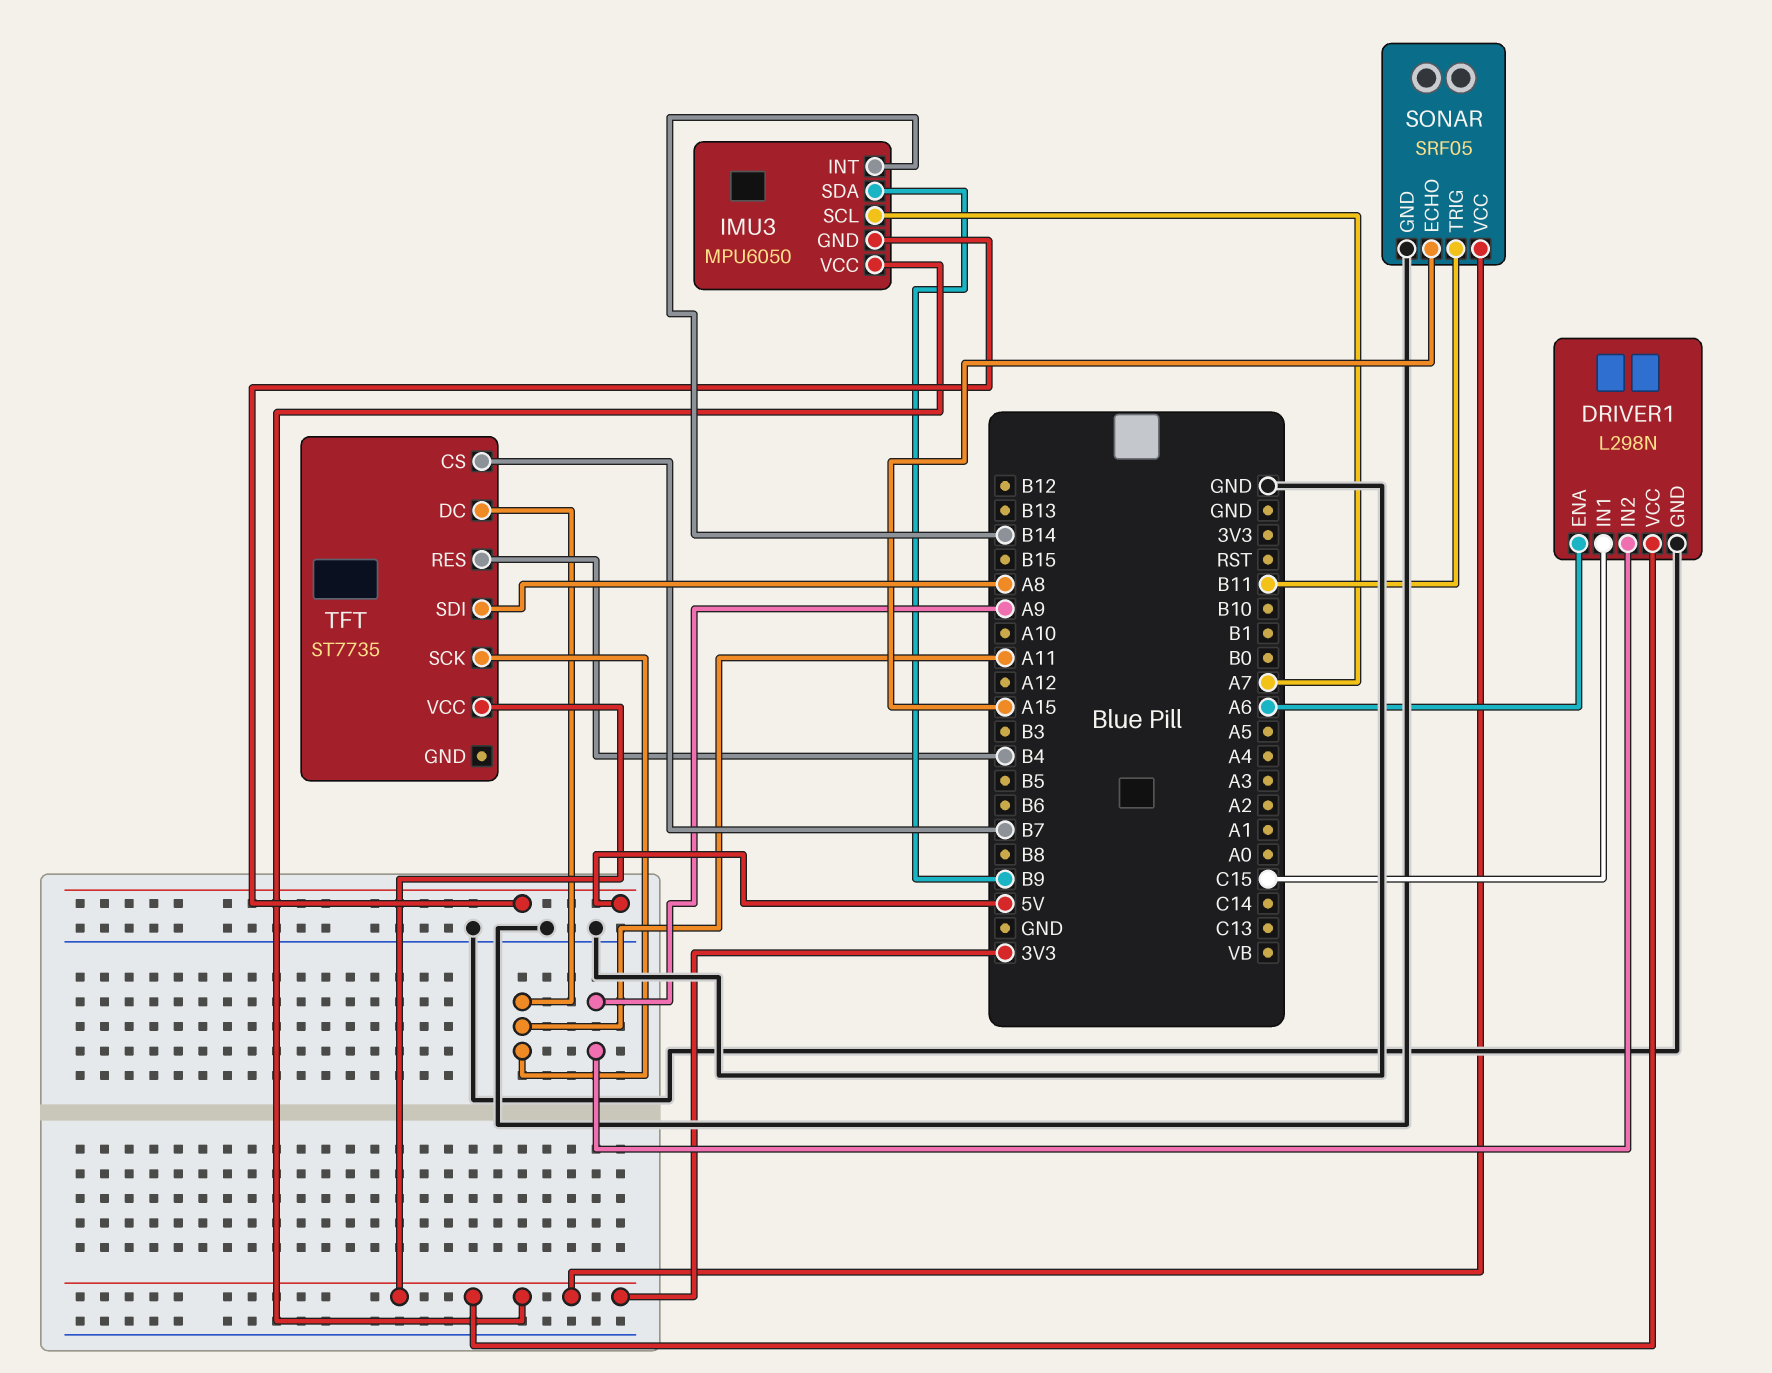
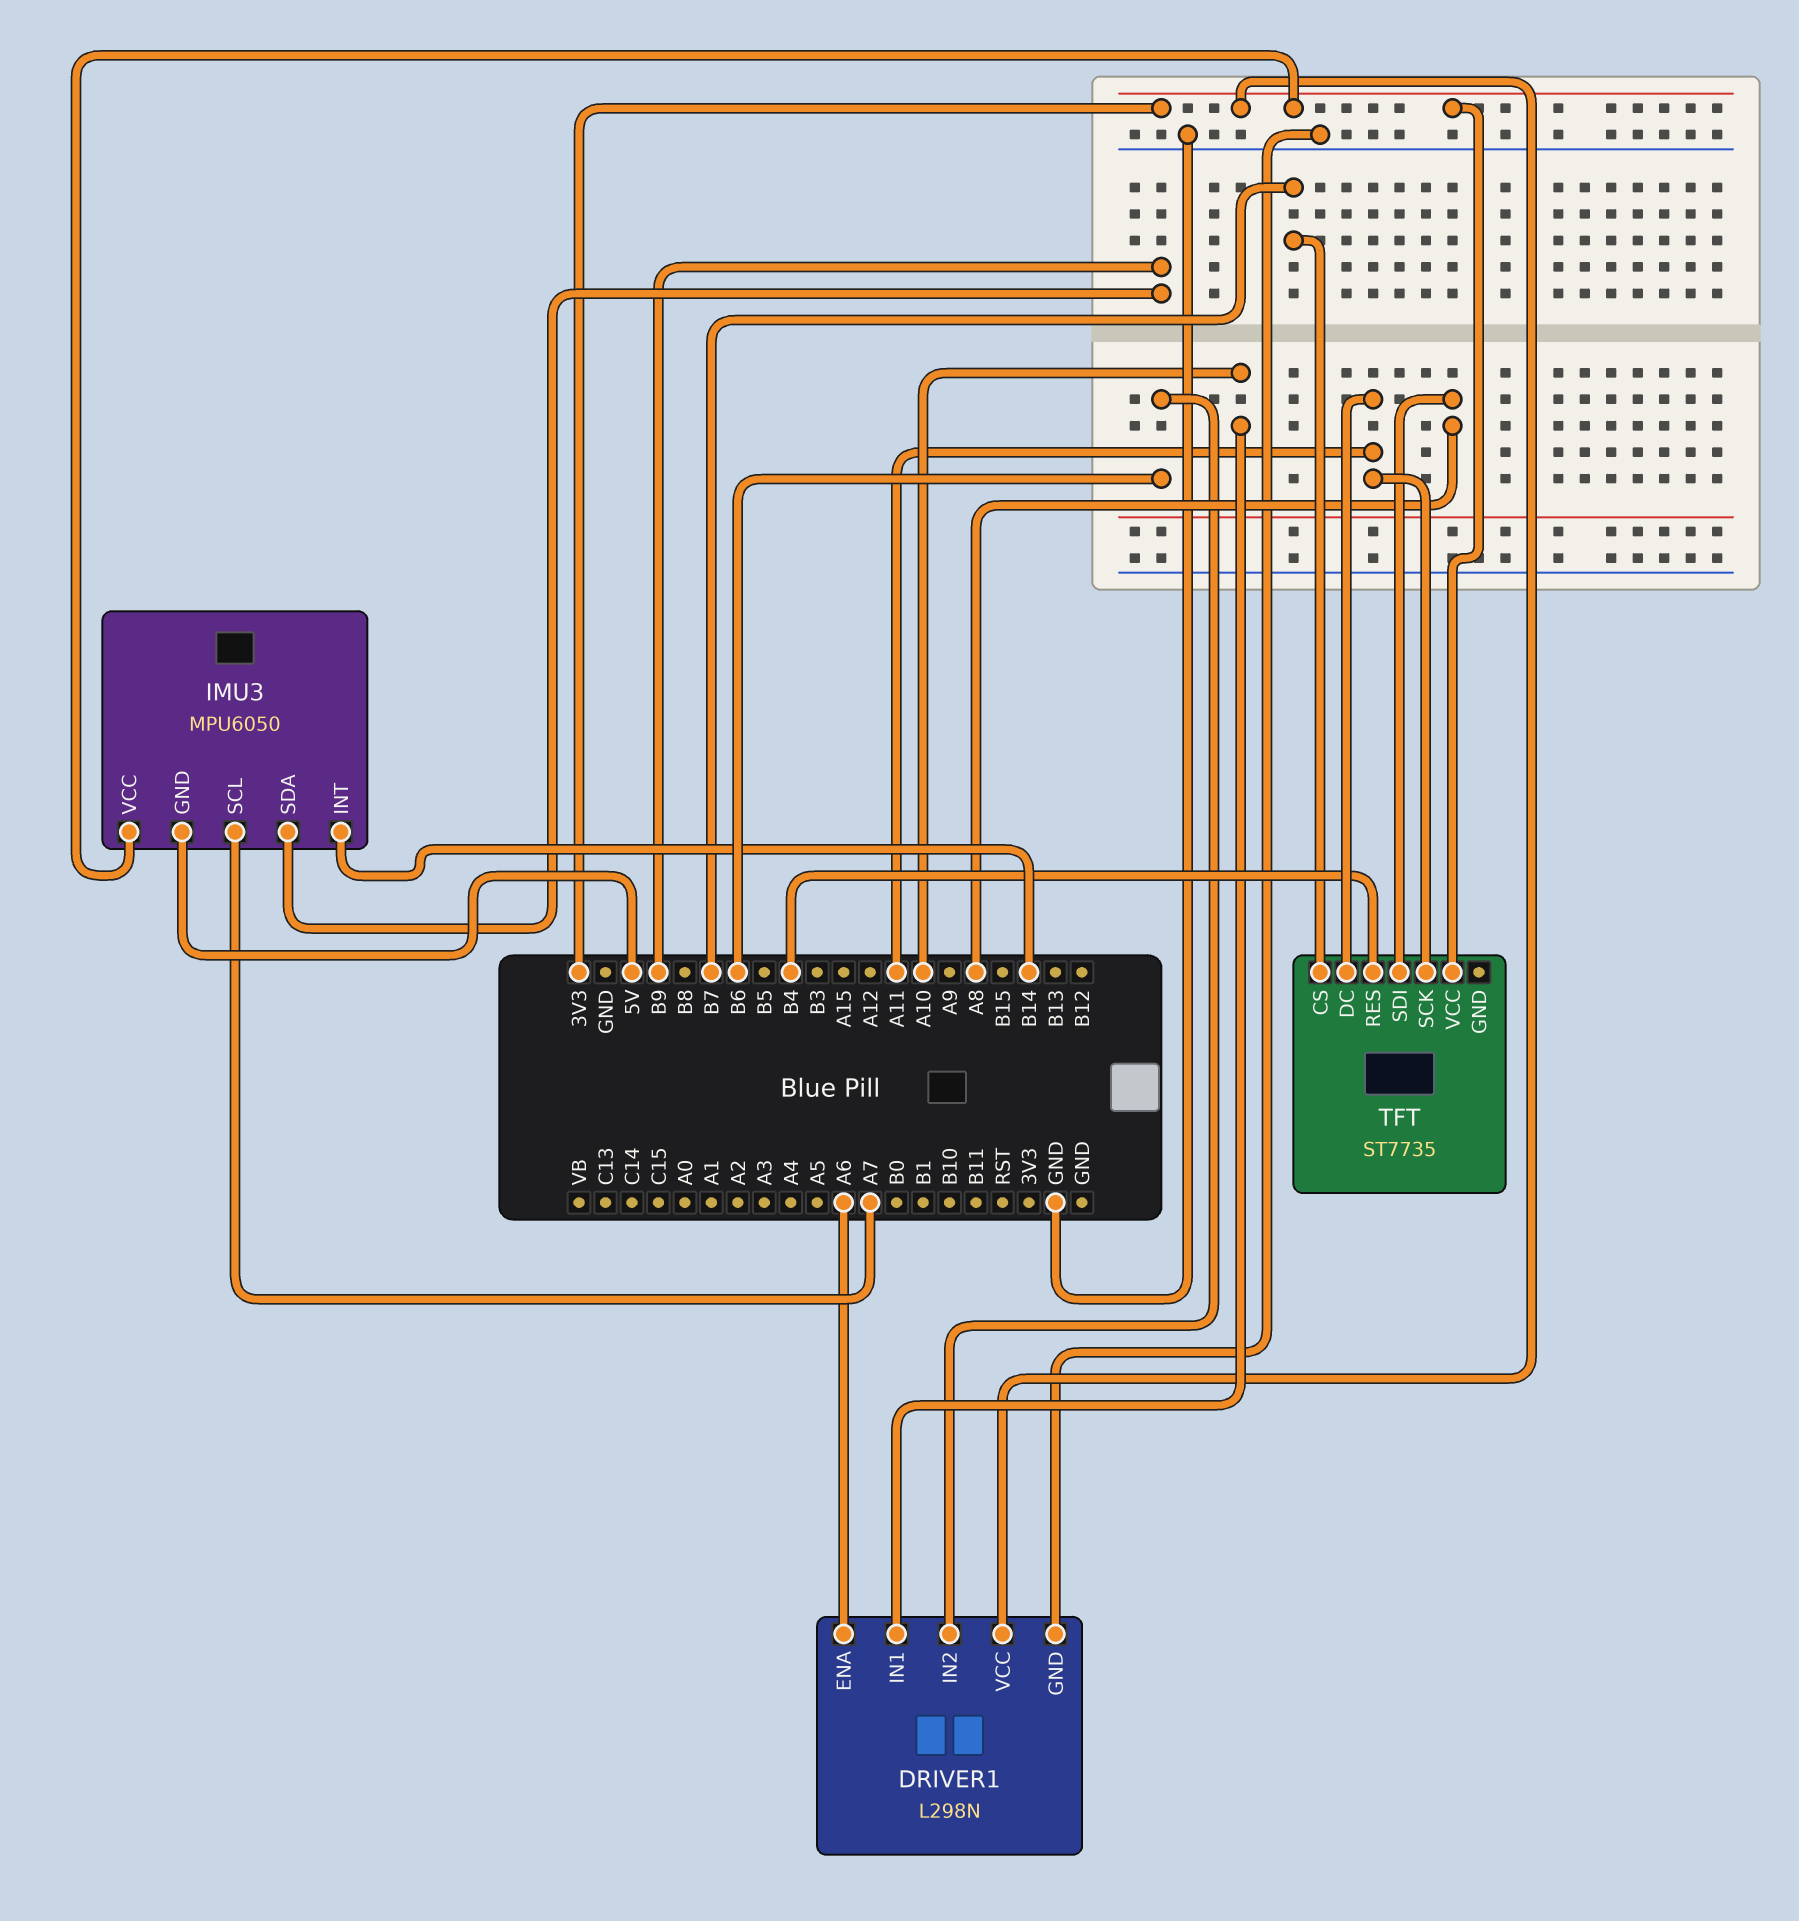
DRIVER1 pin IN1: C15 -> A10
DRIVER1 pin IN2: A9 -> B6
SONAR: SRF05 -> none
SONAR pin ECHO: A15 -> none
SONAR pin GND: GND -> none
SONAR pin TRIG: B11 -> none
SONAR pin VCC: 3V3 -> none

